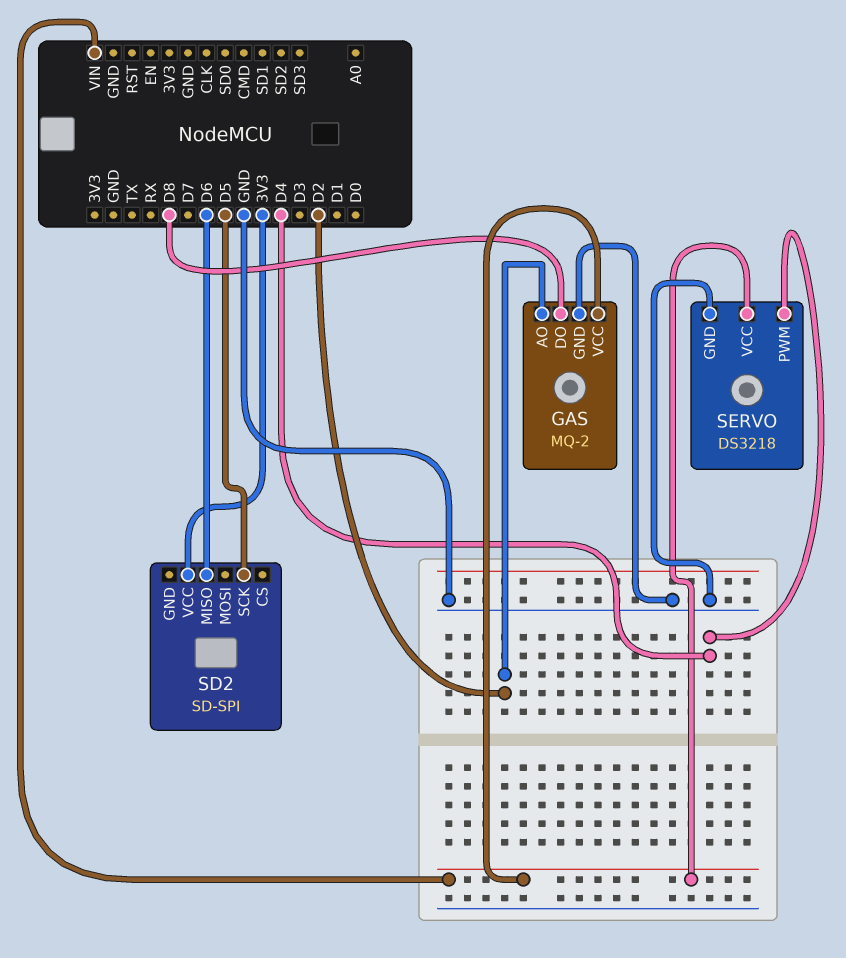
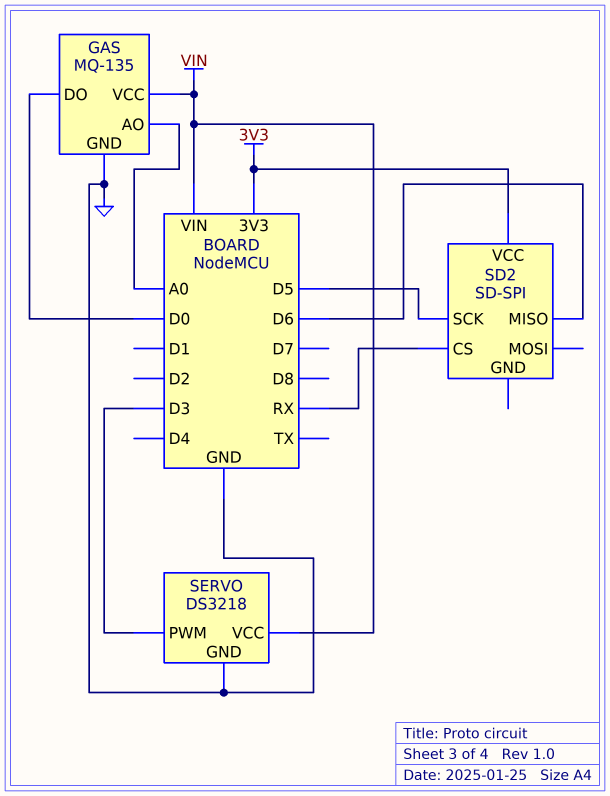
GAS: MQ-2 -> MQ-135
GAS pin AO: D2 -> A0
GAS pin DO: D8 -> D0
SD2 pin CS: none -> RX
SERVO pin PWM: D4 -> D3

